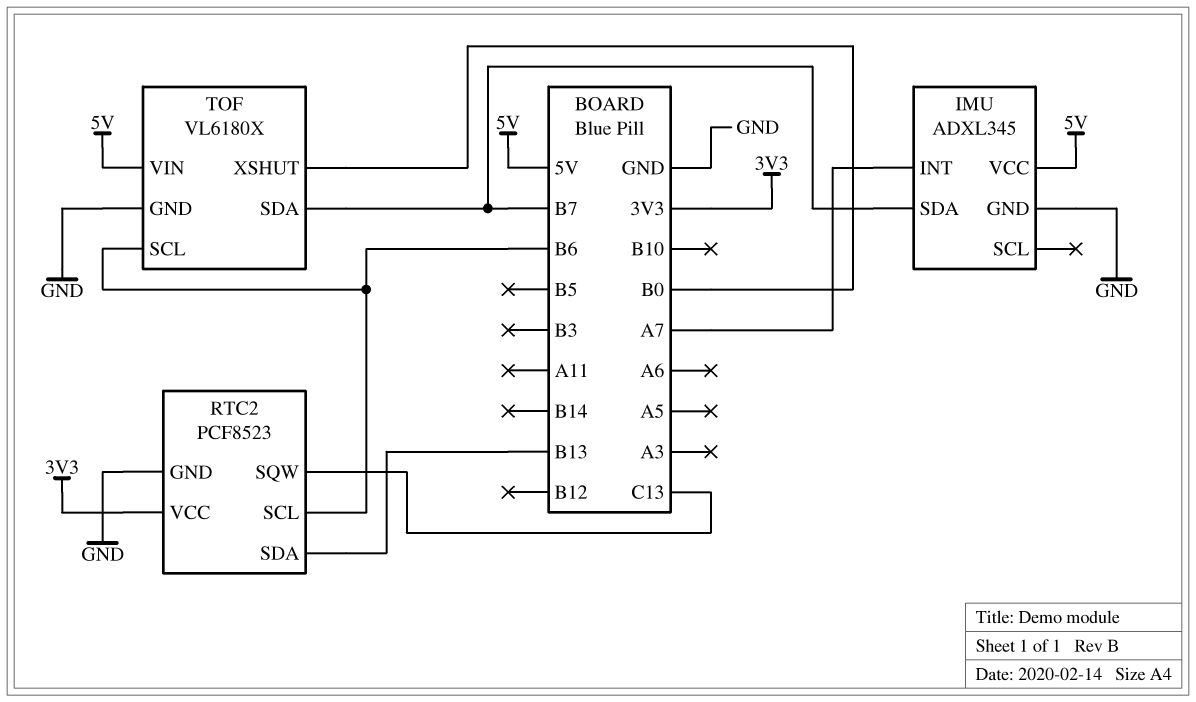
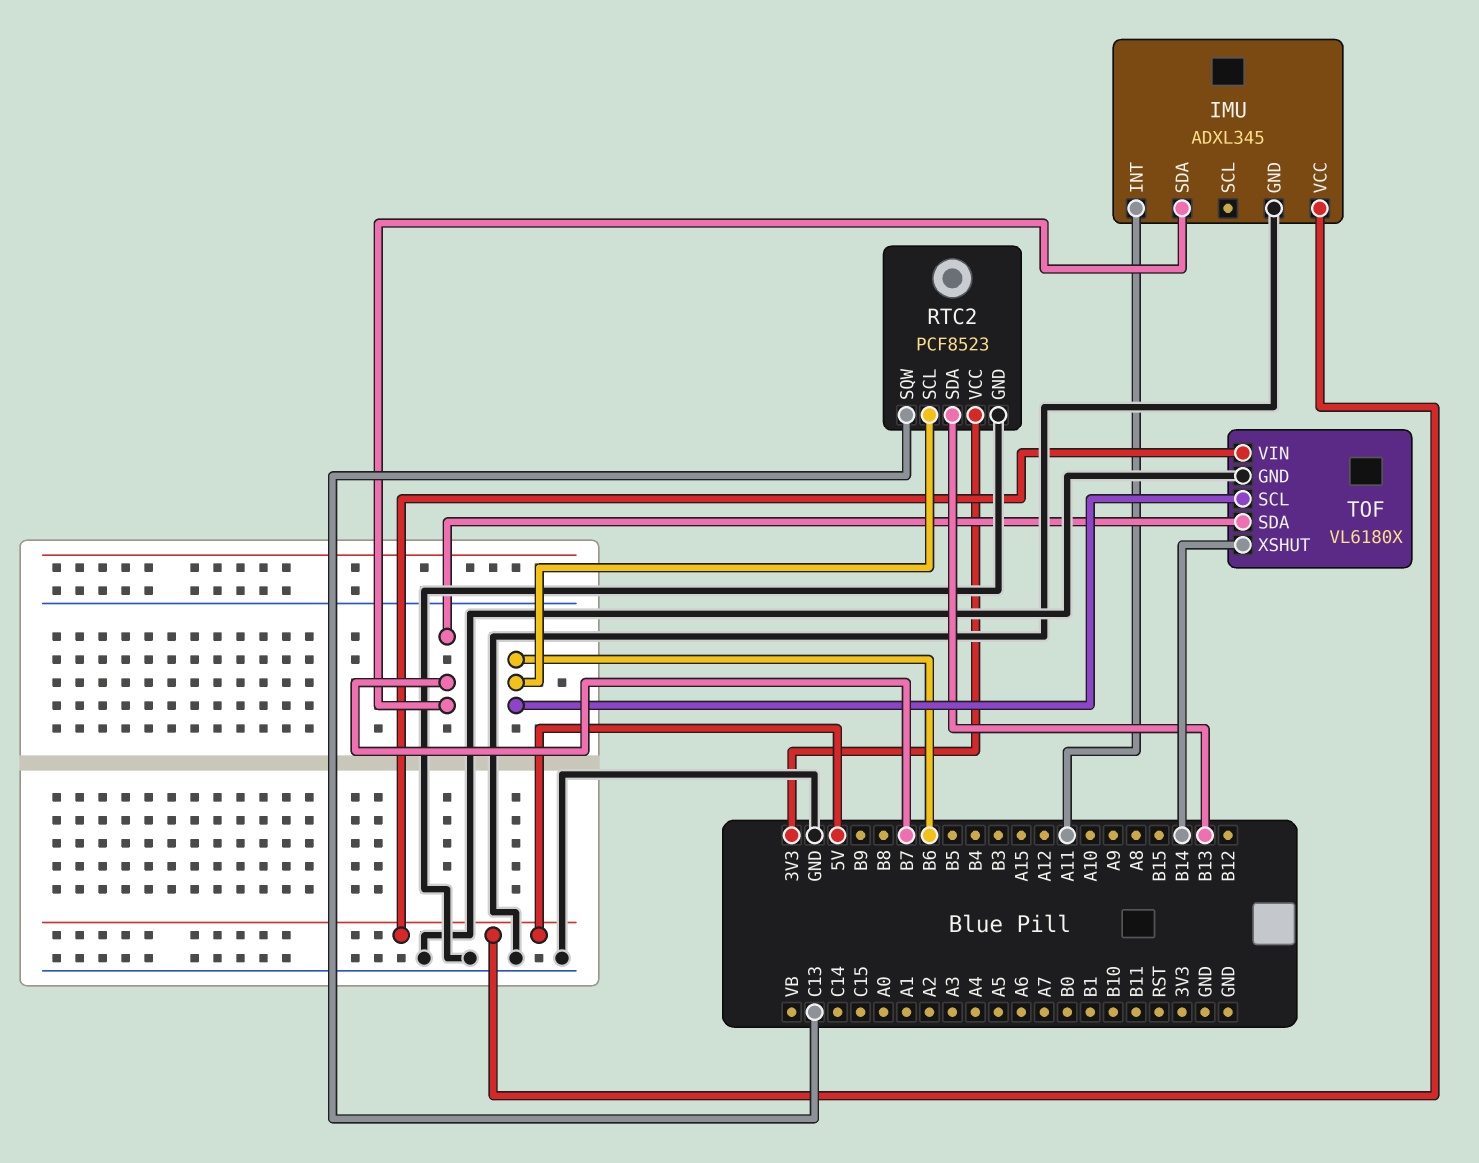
IMU pin INT: A7 -> A11
TOF pin XSHUT: B0 -> B14

